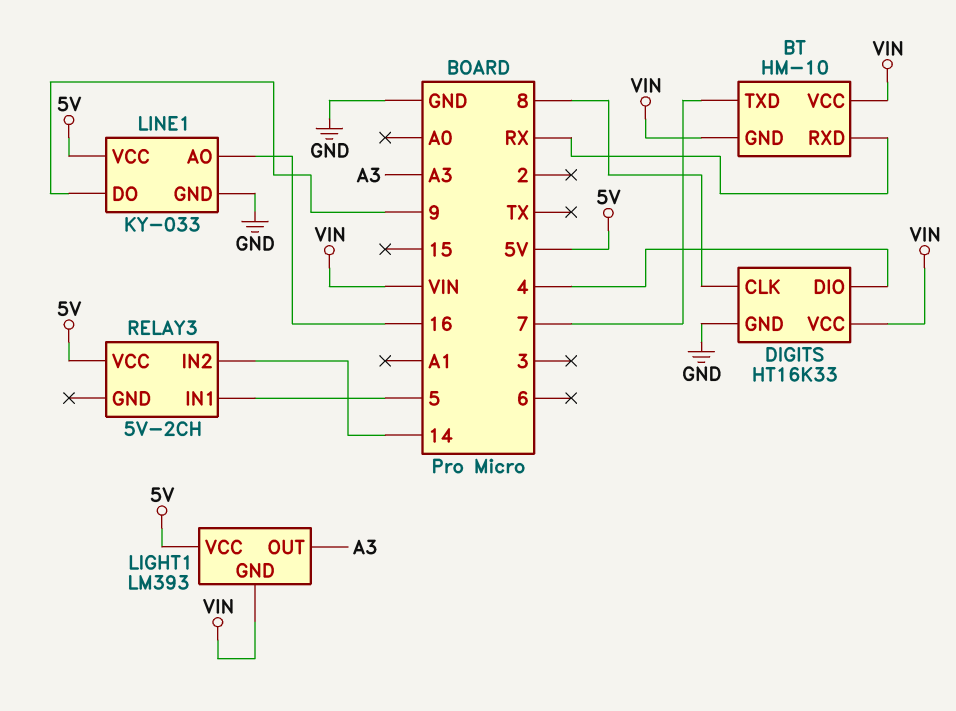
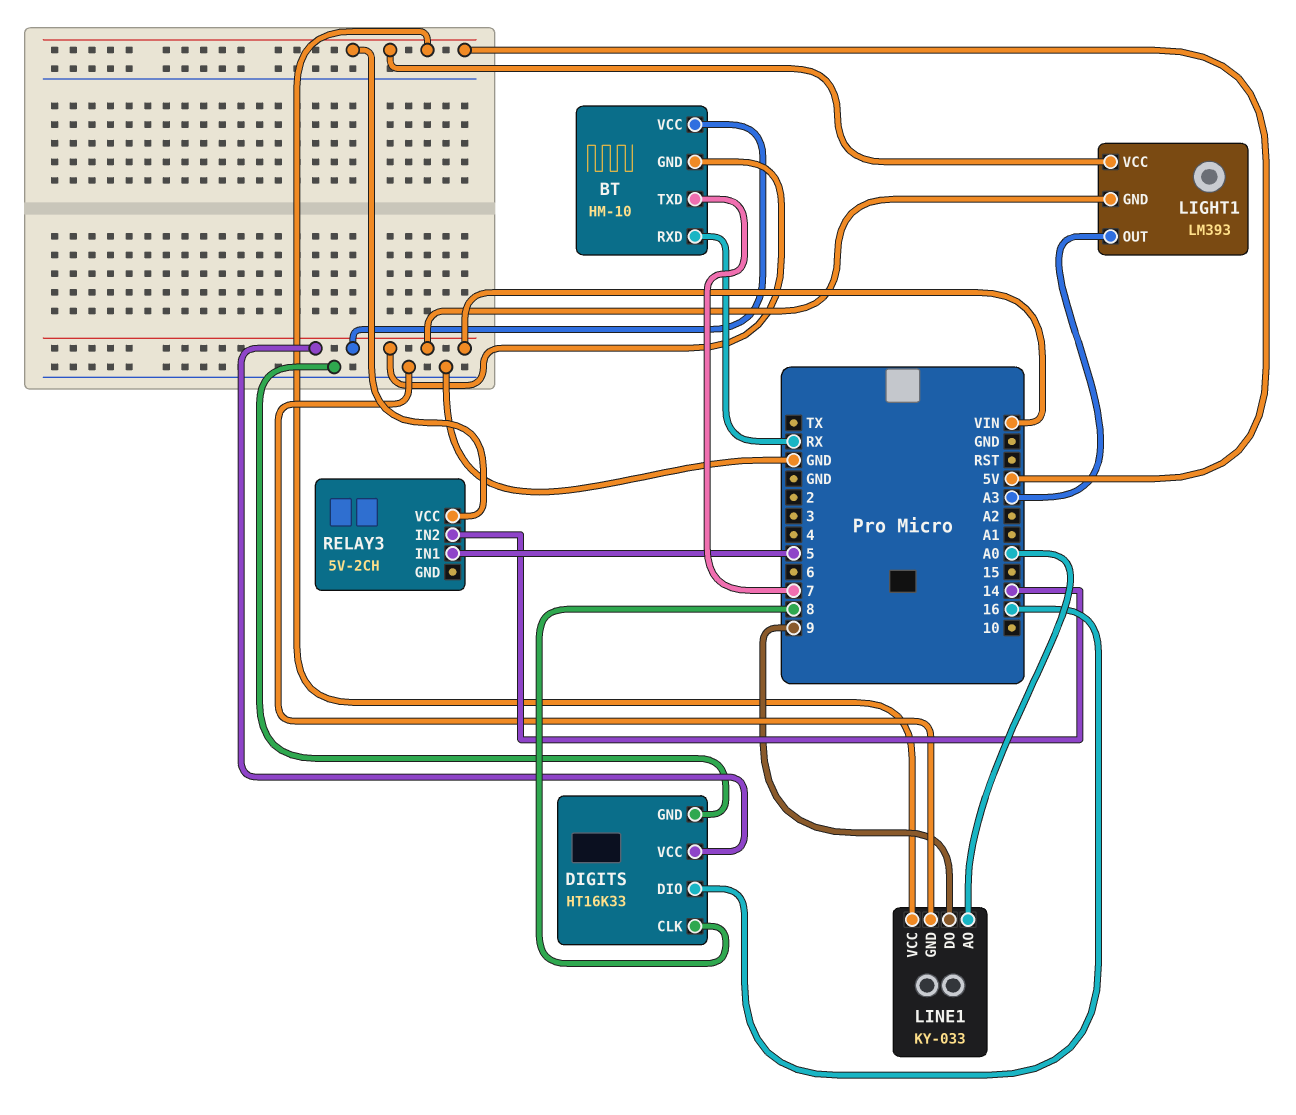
DIGITS pin DIO: 4 -> 16
LINE1 pin AO: 16 -> A0

